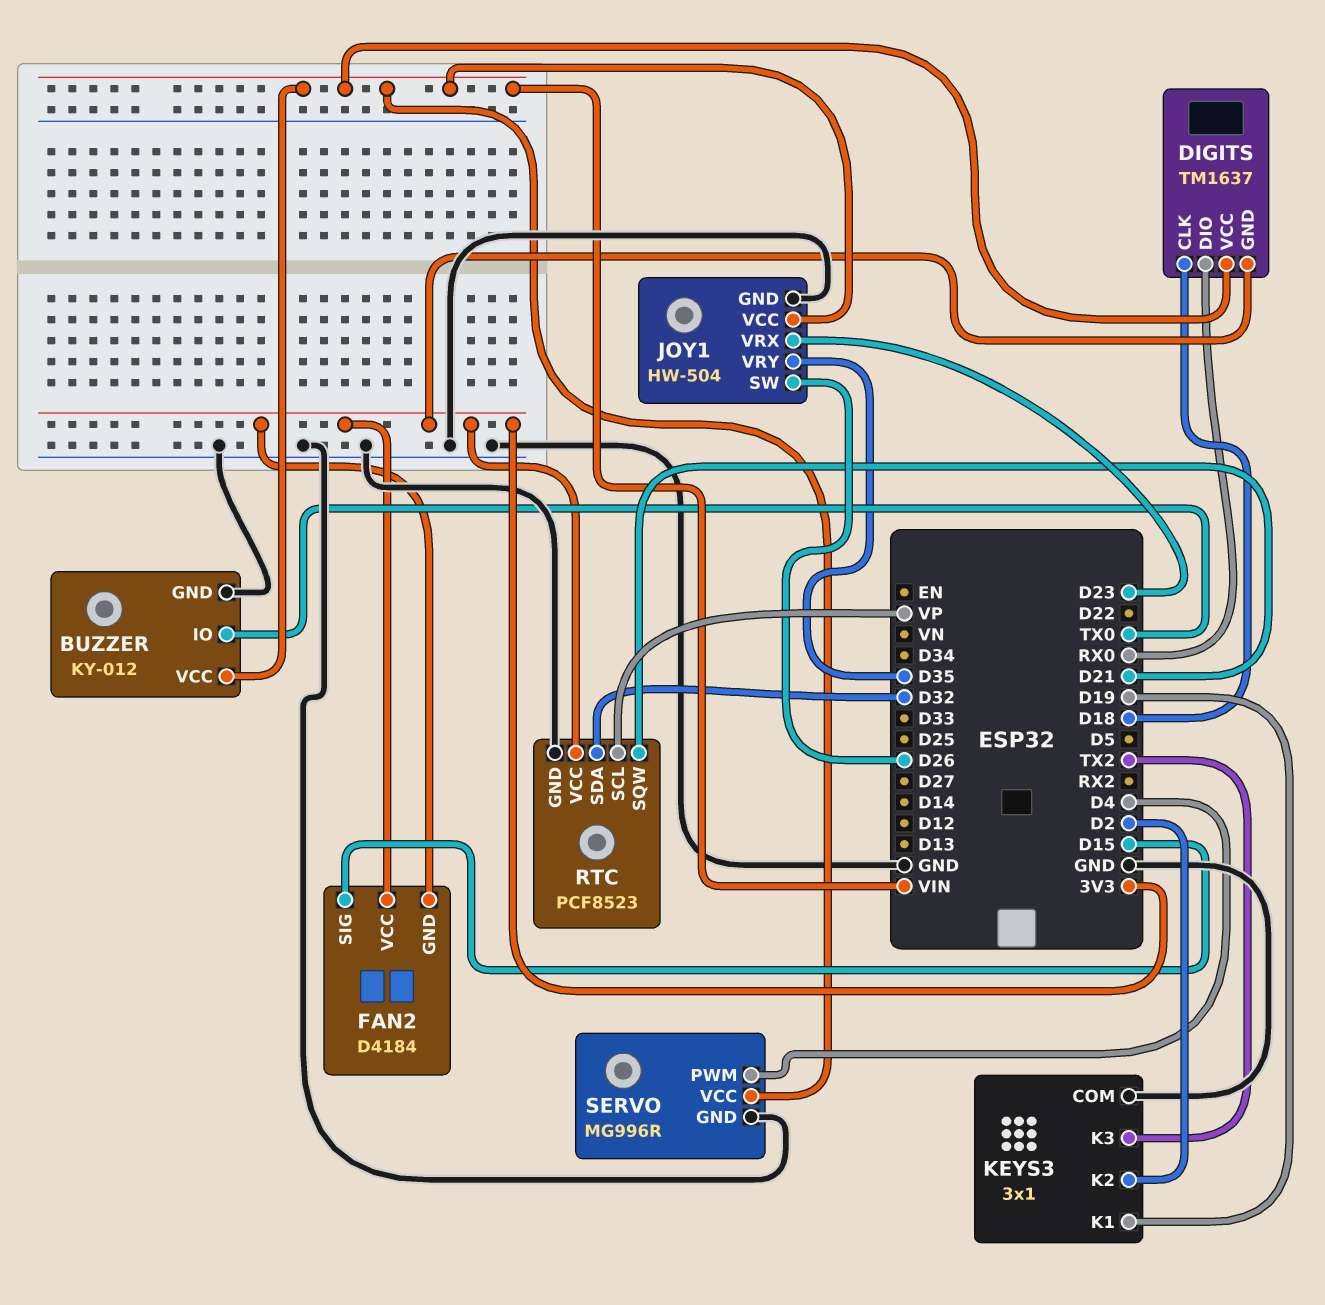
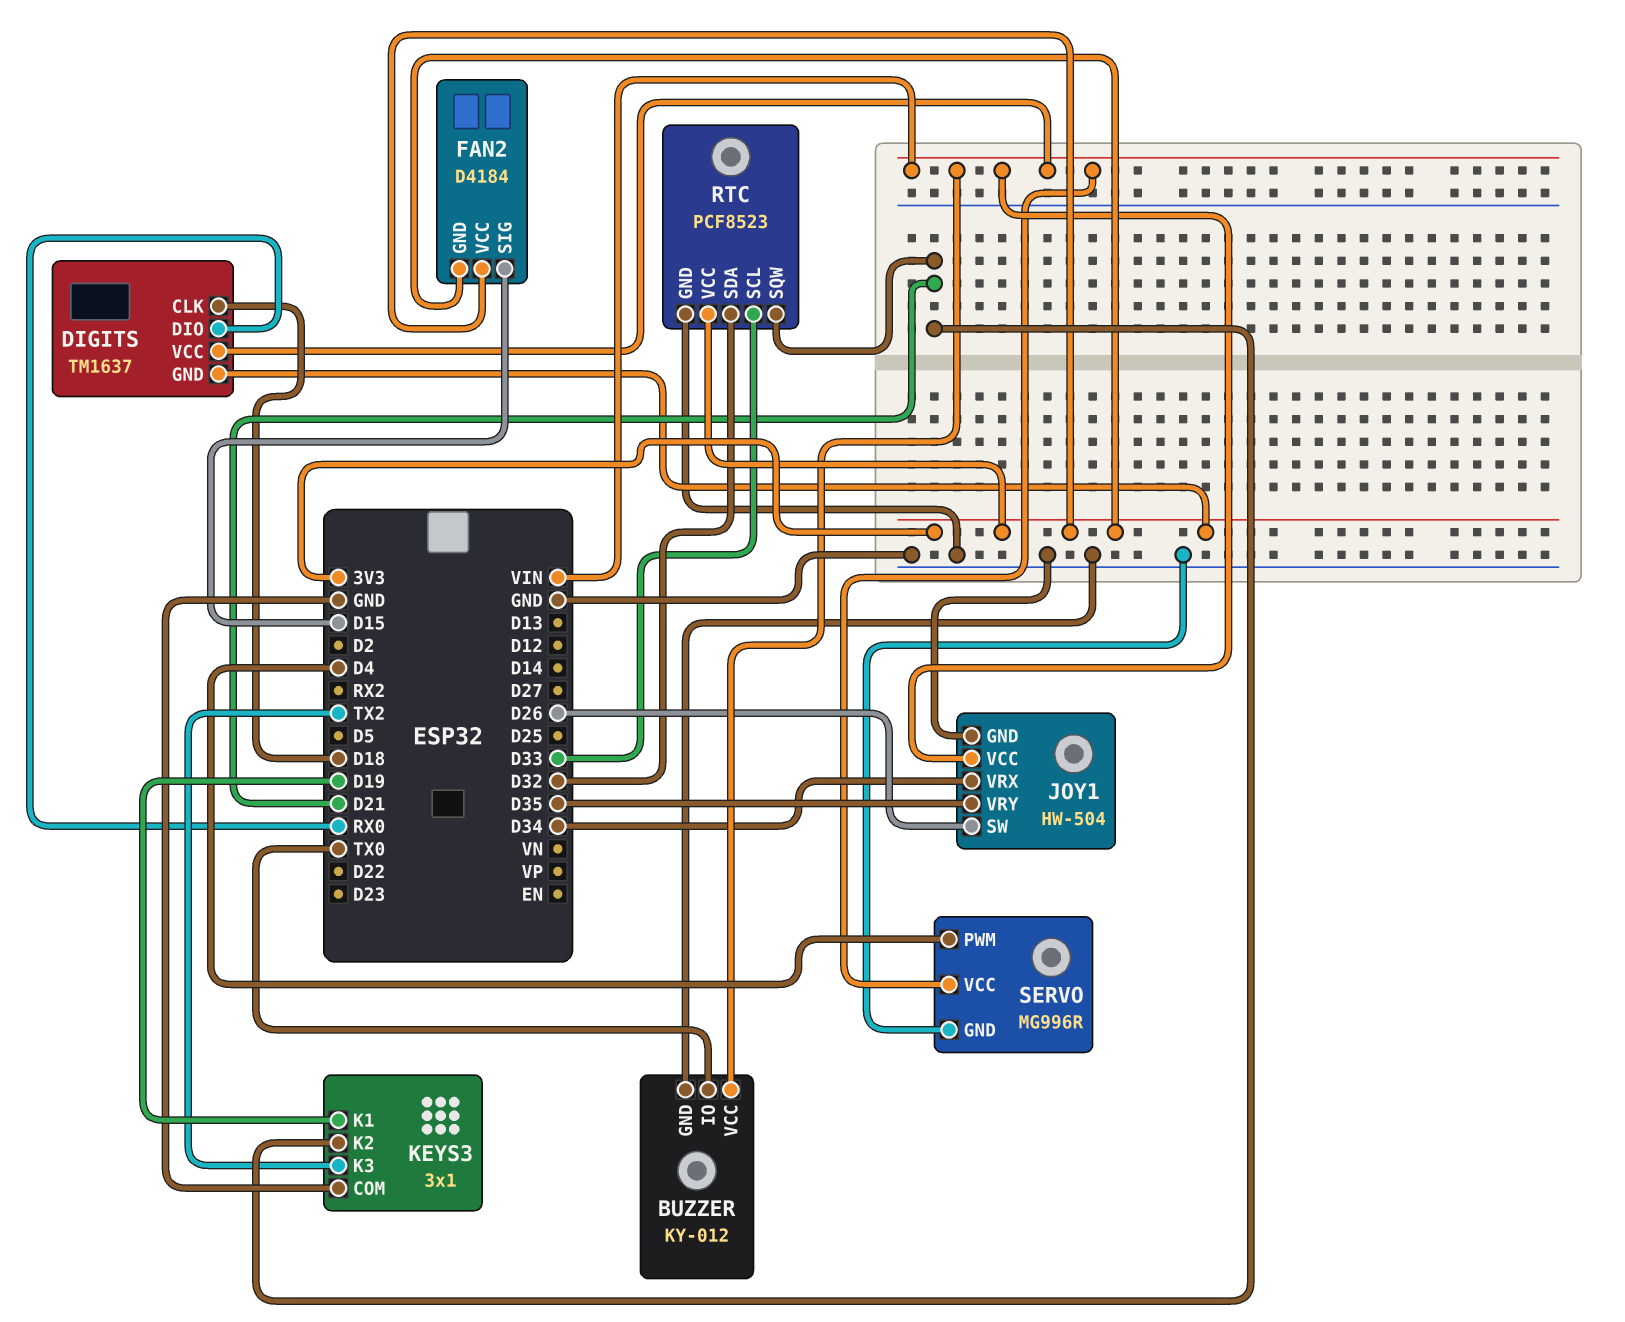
JOY1 pin VRX: D23 -> D34
KEYS3 pin K2: D2 -> D21
RTC pin SCL: VP -> D33

